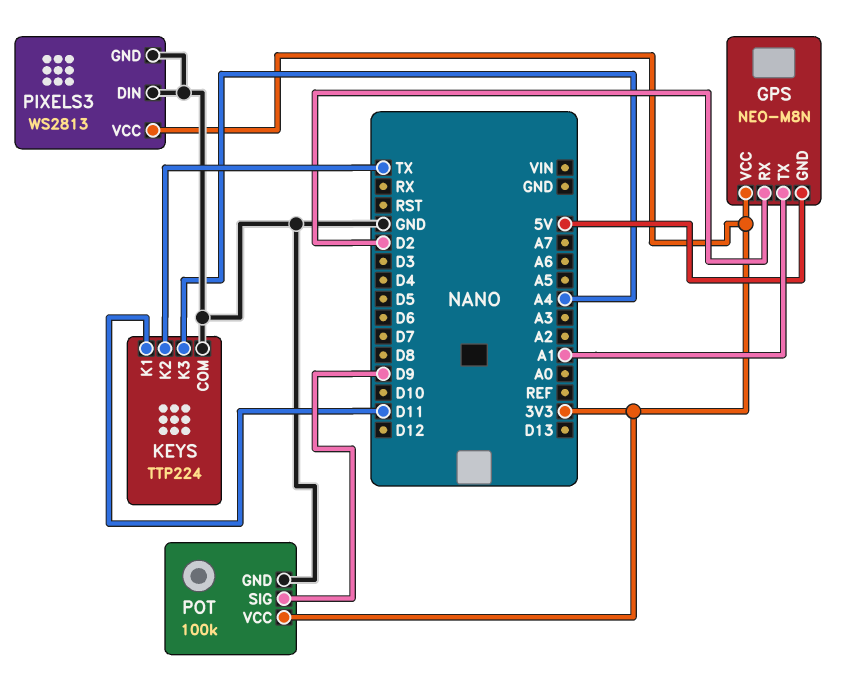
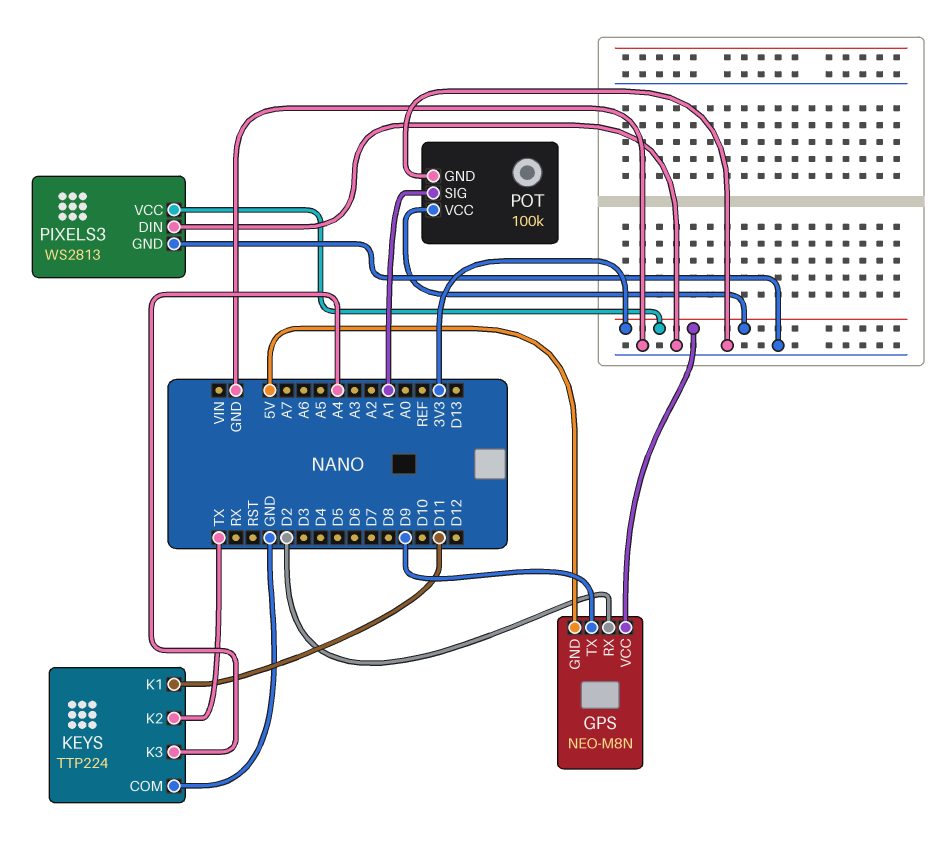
GPS pin TX: A1 -> D9
POT pin SIG: D9 -> A1

